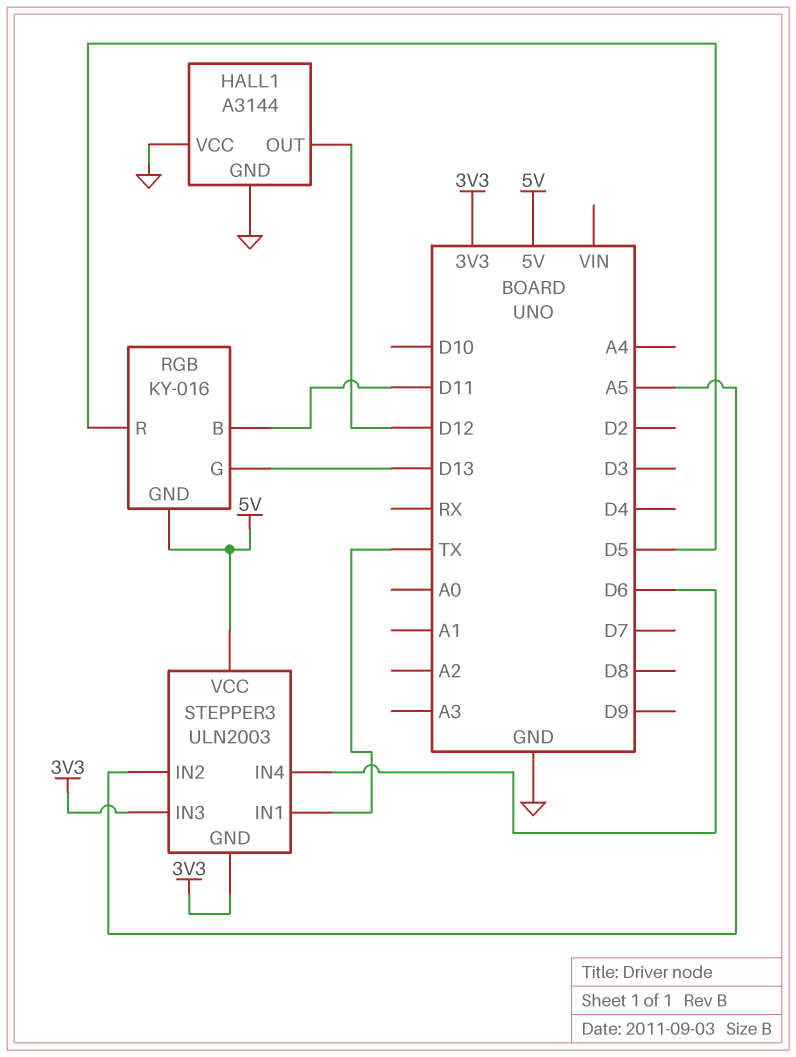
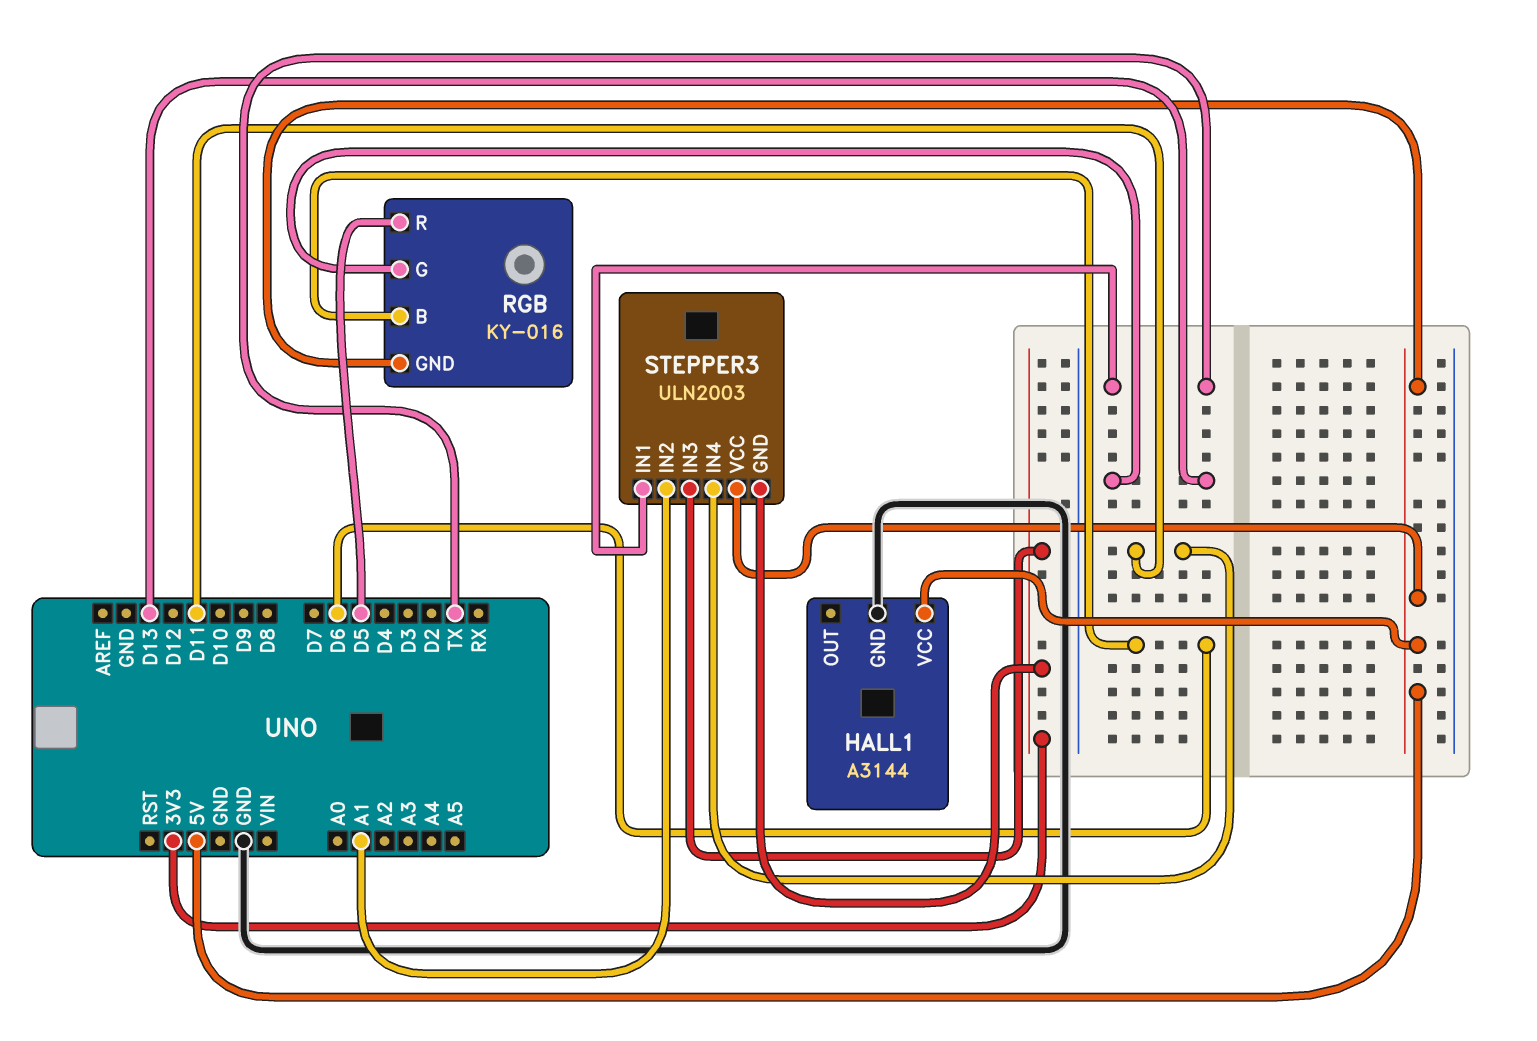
HALL1 pin OUT: D12 -> none
HALL1 pin VCC: GND -> 5V
RGB pin B: D11 -> D6
STEPPER3 pin IN2: A5 -> A1
STEPPER3 pin IN4: D6 -> D11

